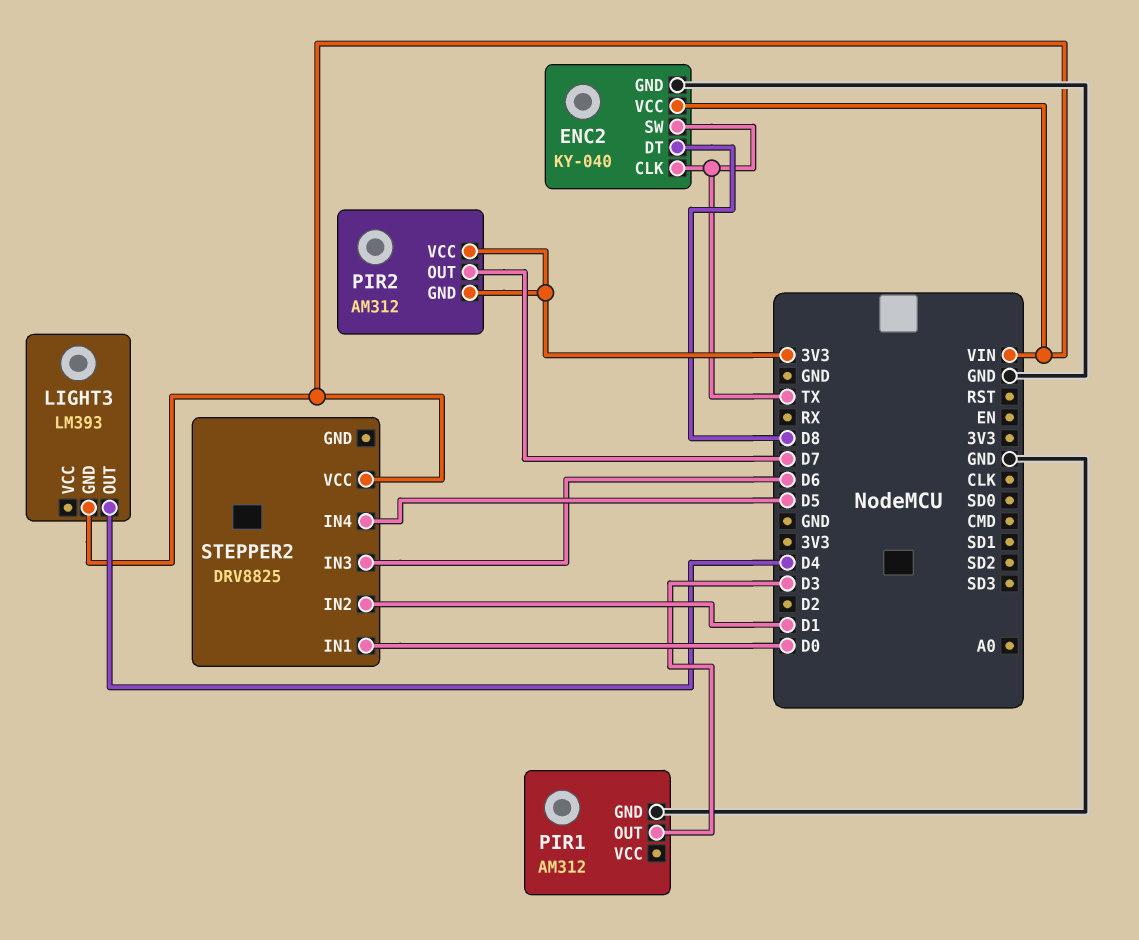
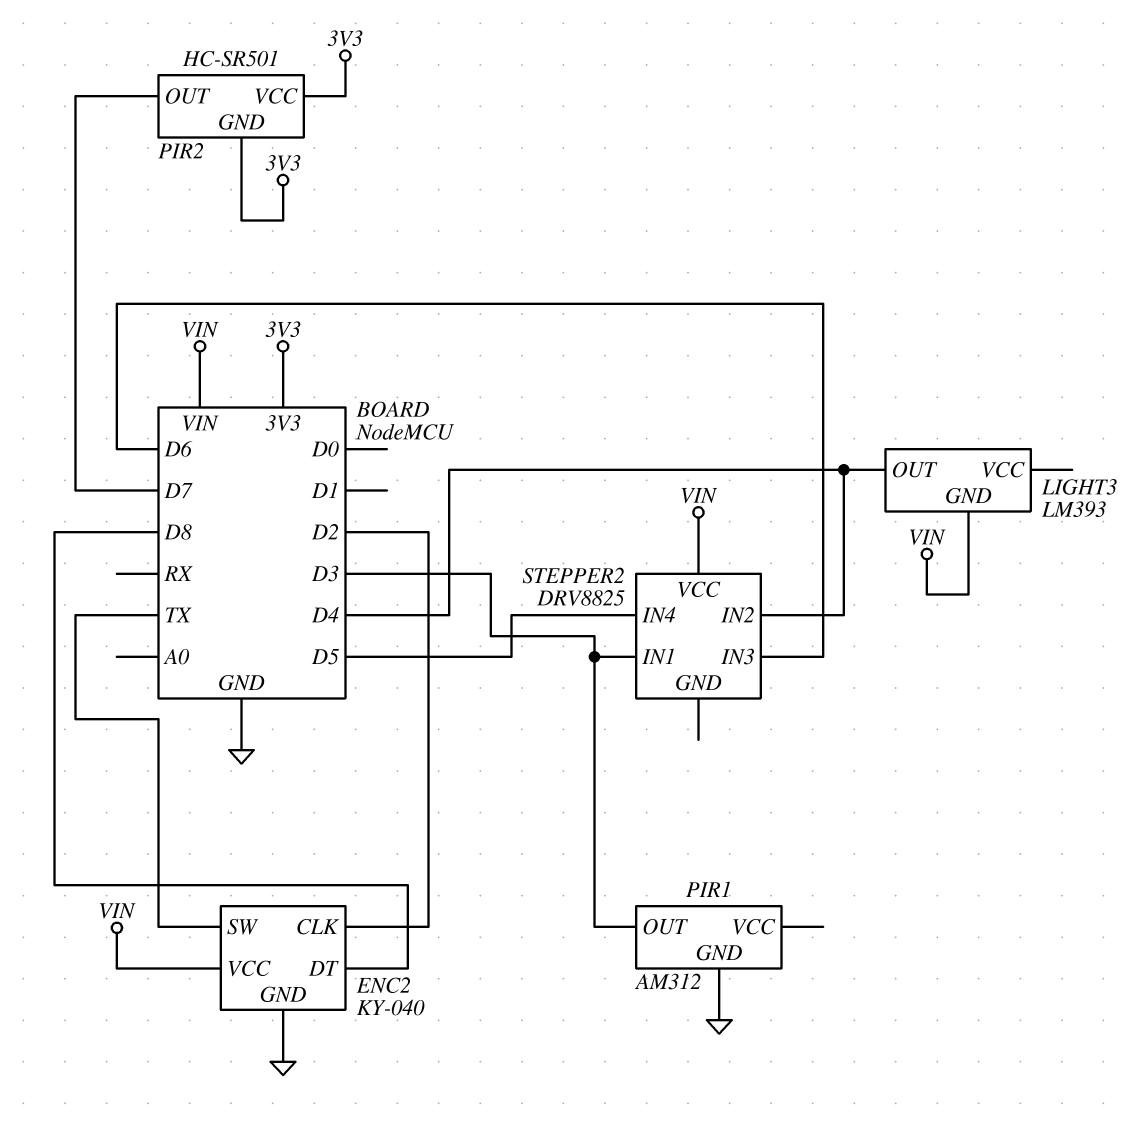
ENC2 pin CLK: TX -> D2
PIR2: AM312 -> HC-SR501
STEPPER2 pin IN1: D0 -> D3
STEPPER2 pin IN2: D1 -> D4

